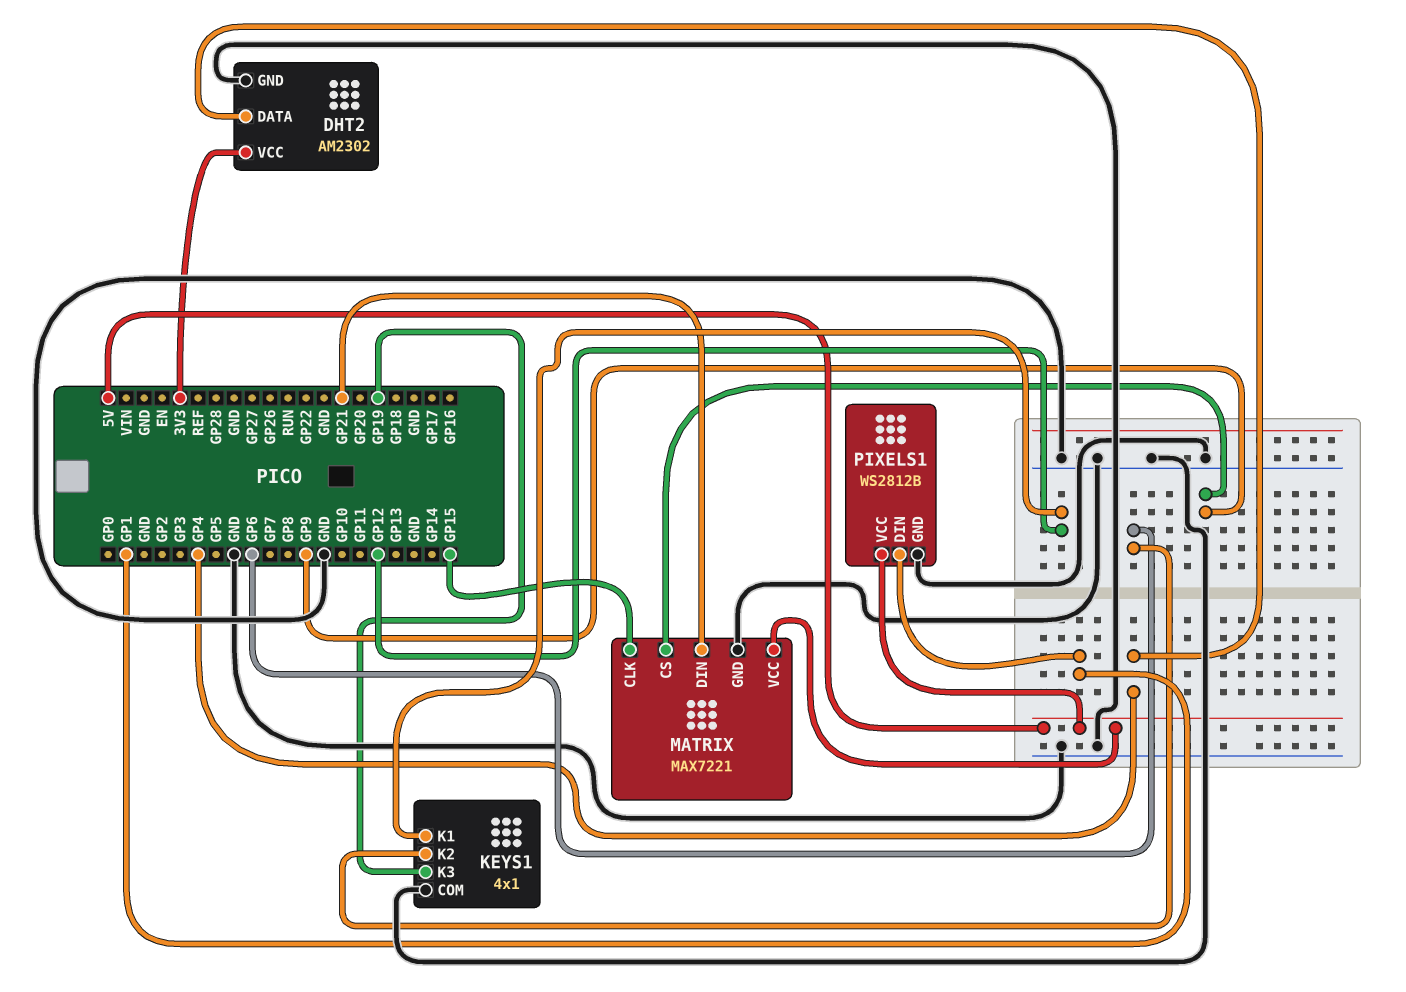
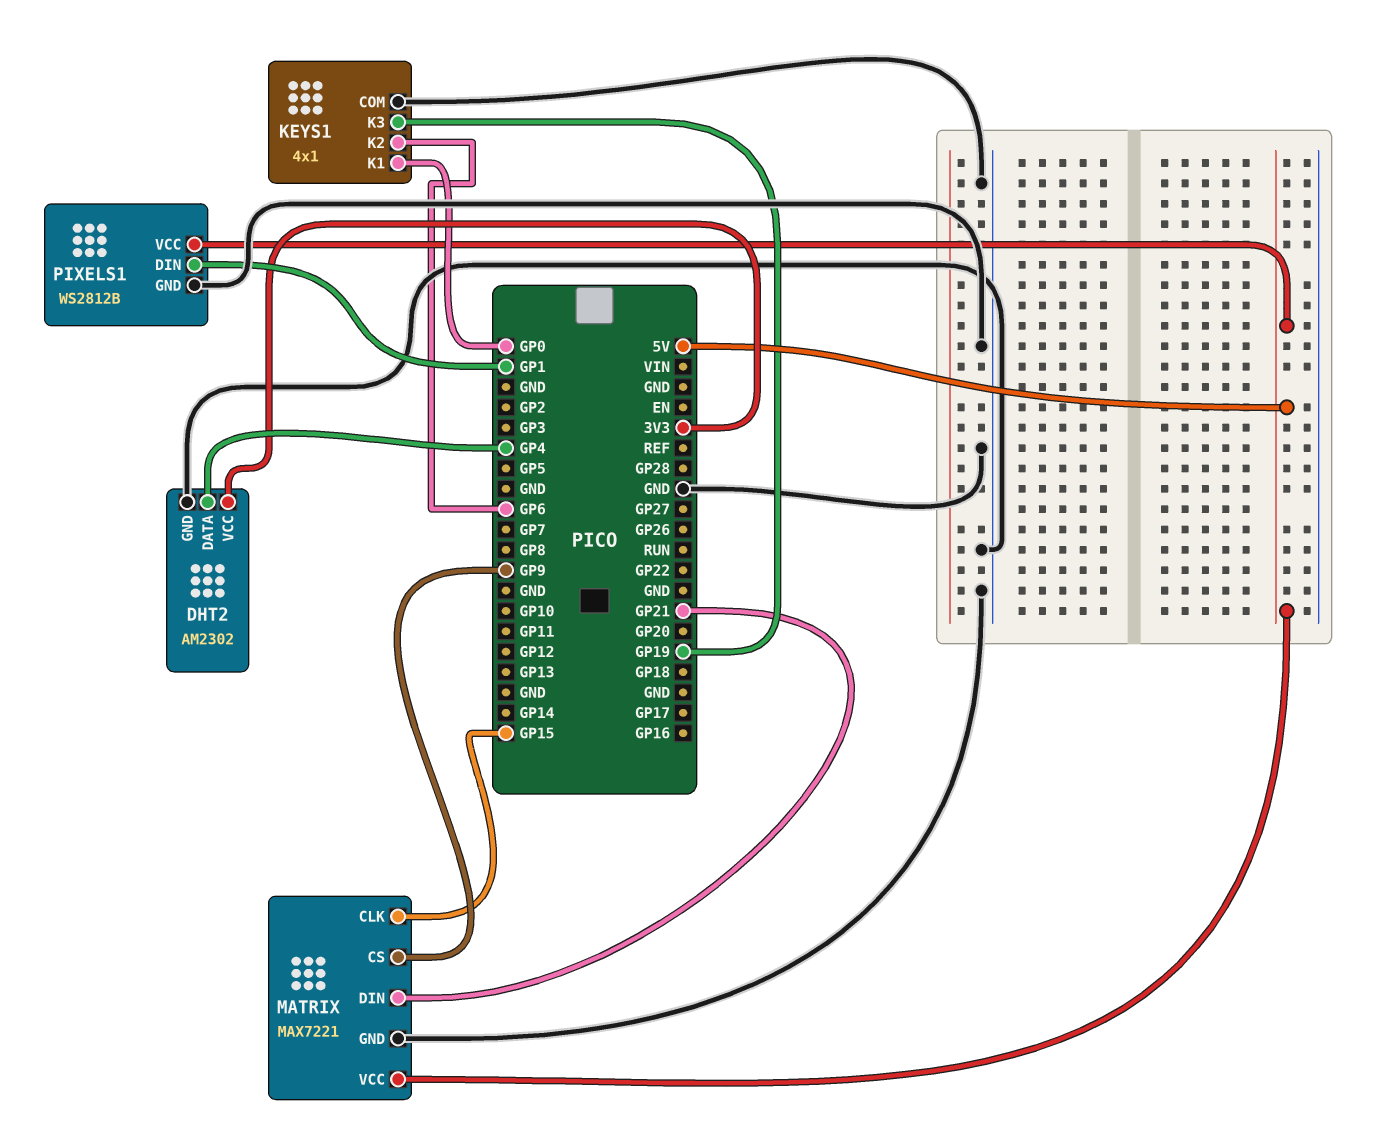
KEYS1 pin K1: GP12 -> GP0

